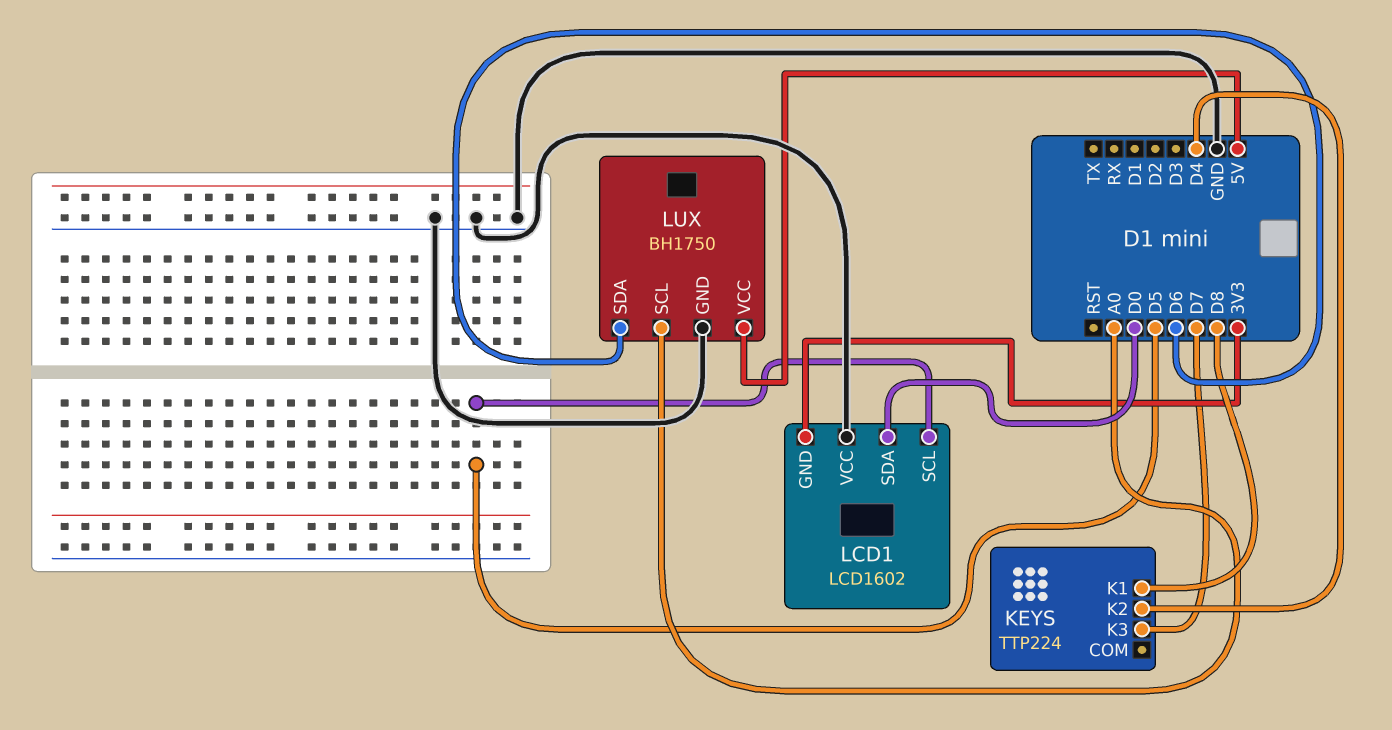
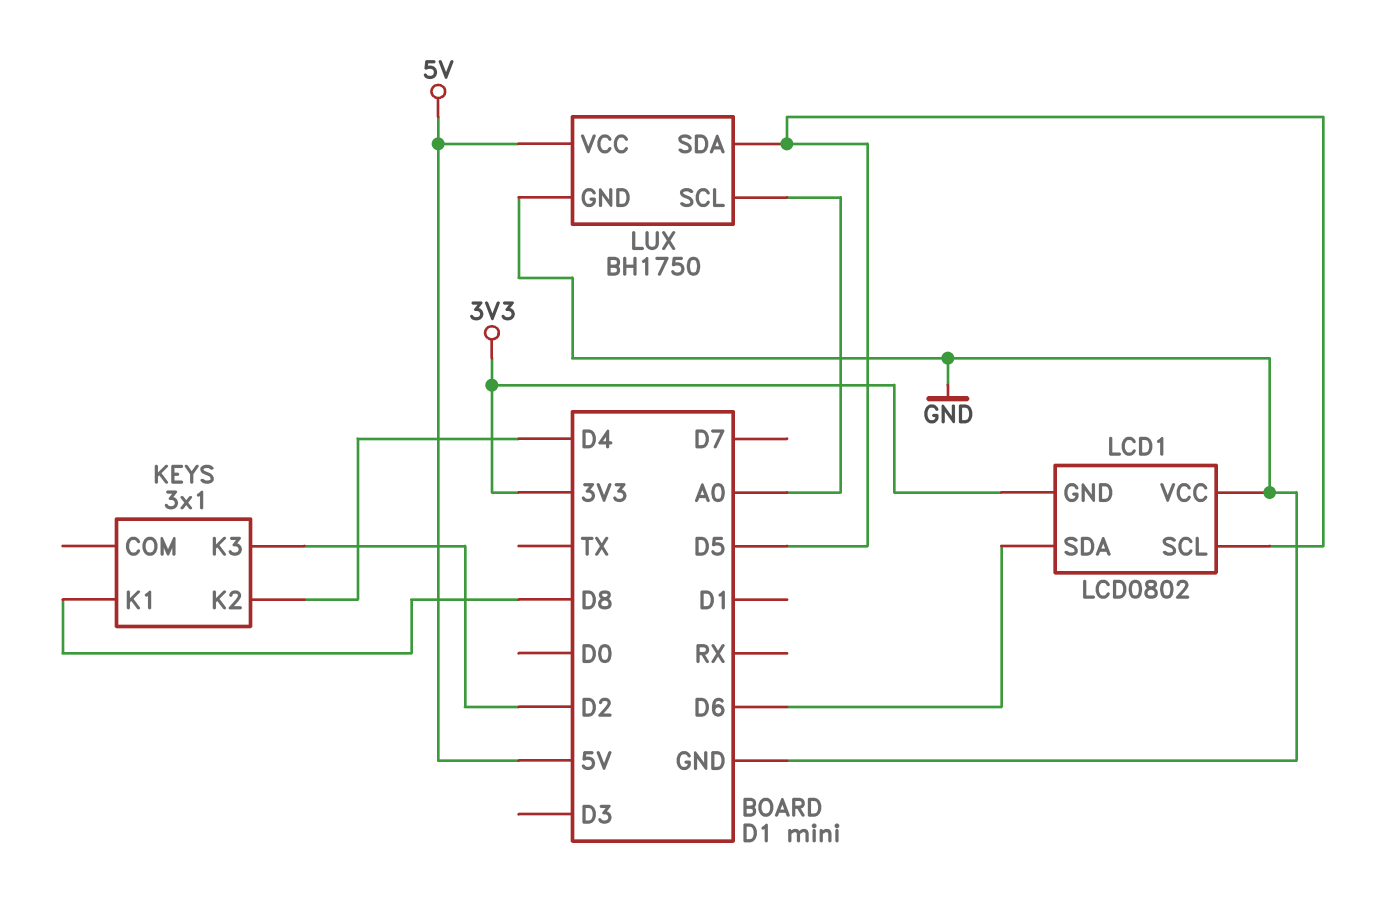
KEYS: TTP224 -> 3x1
KEYS pin K3: D7 -> D2
LCD1: LCD1602 -> LCD0802
LCD1 pin SDA: D0 -> D6
LUX pin SDA: D6 -> D5

